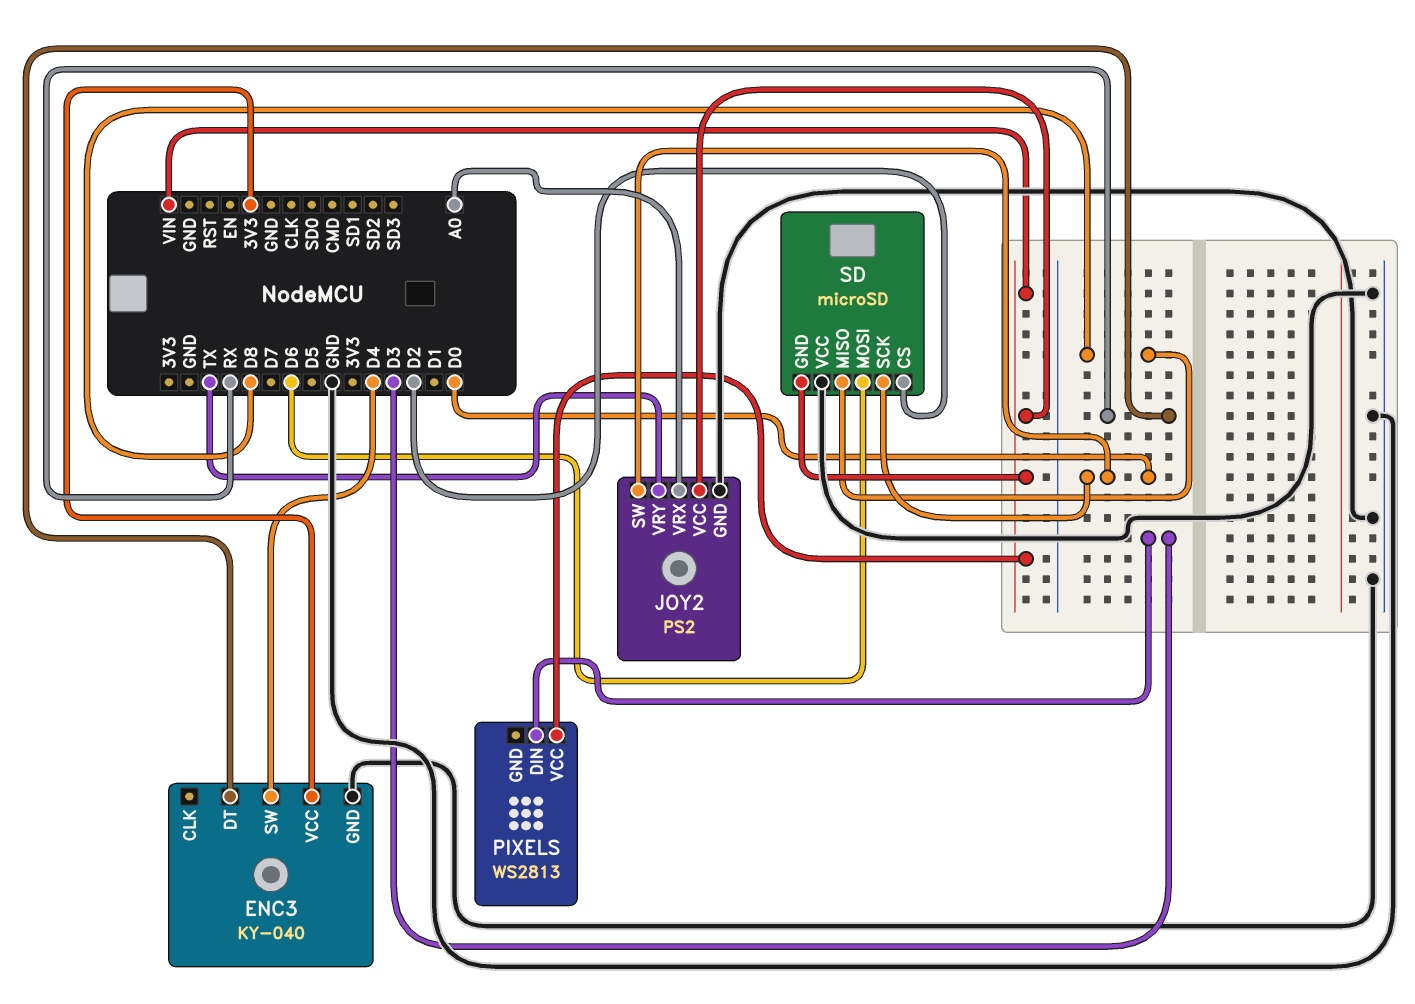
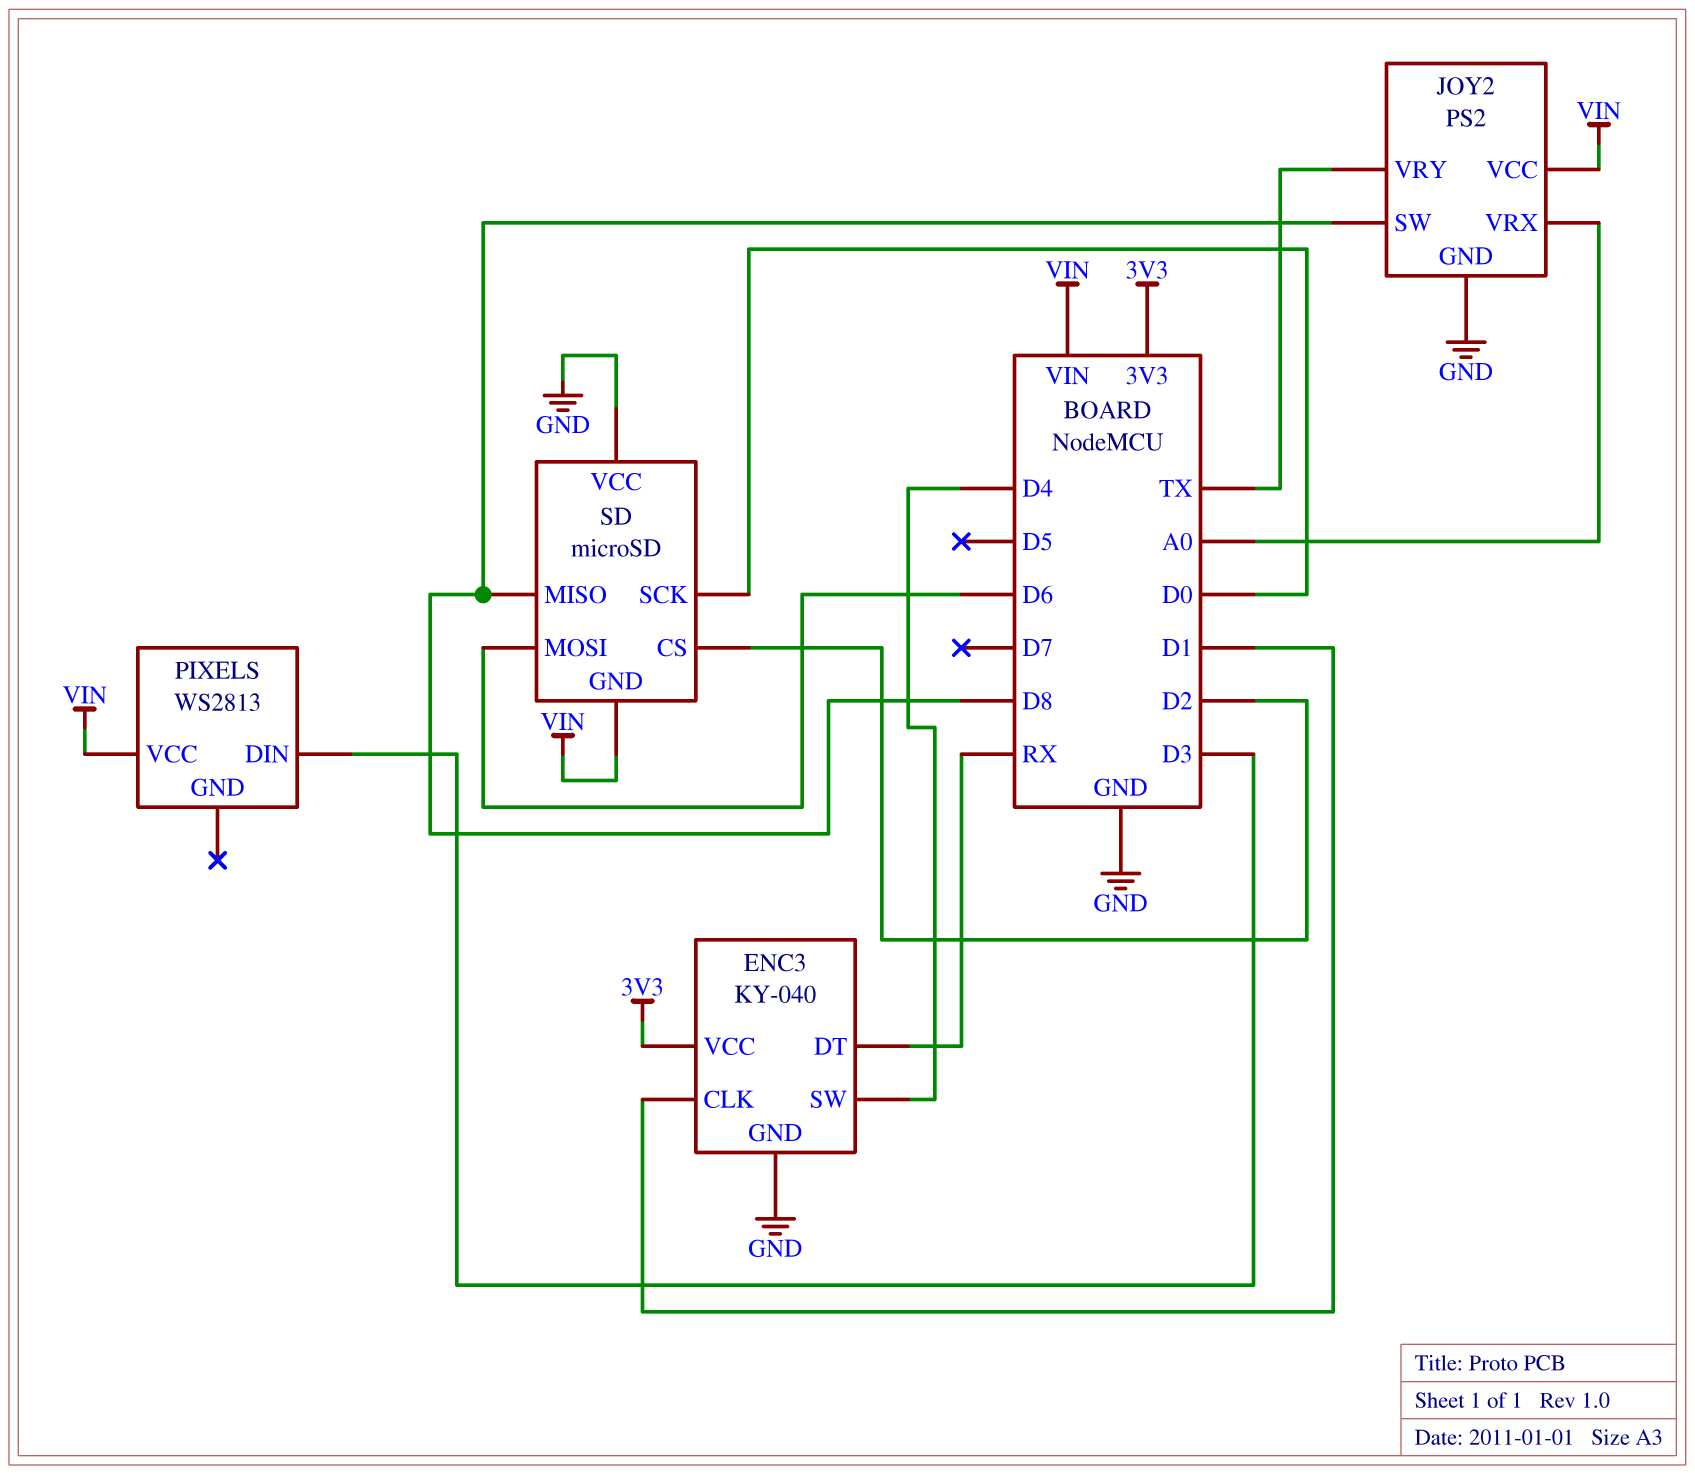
ENC3 pin CLK: none -> D1
JOY2 pin SW: D0 -> D8

